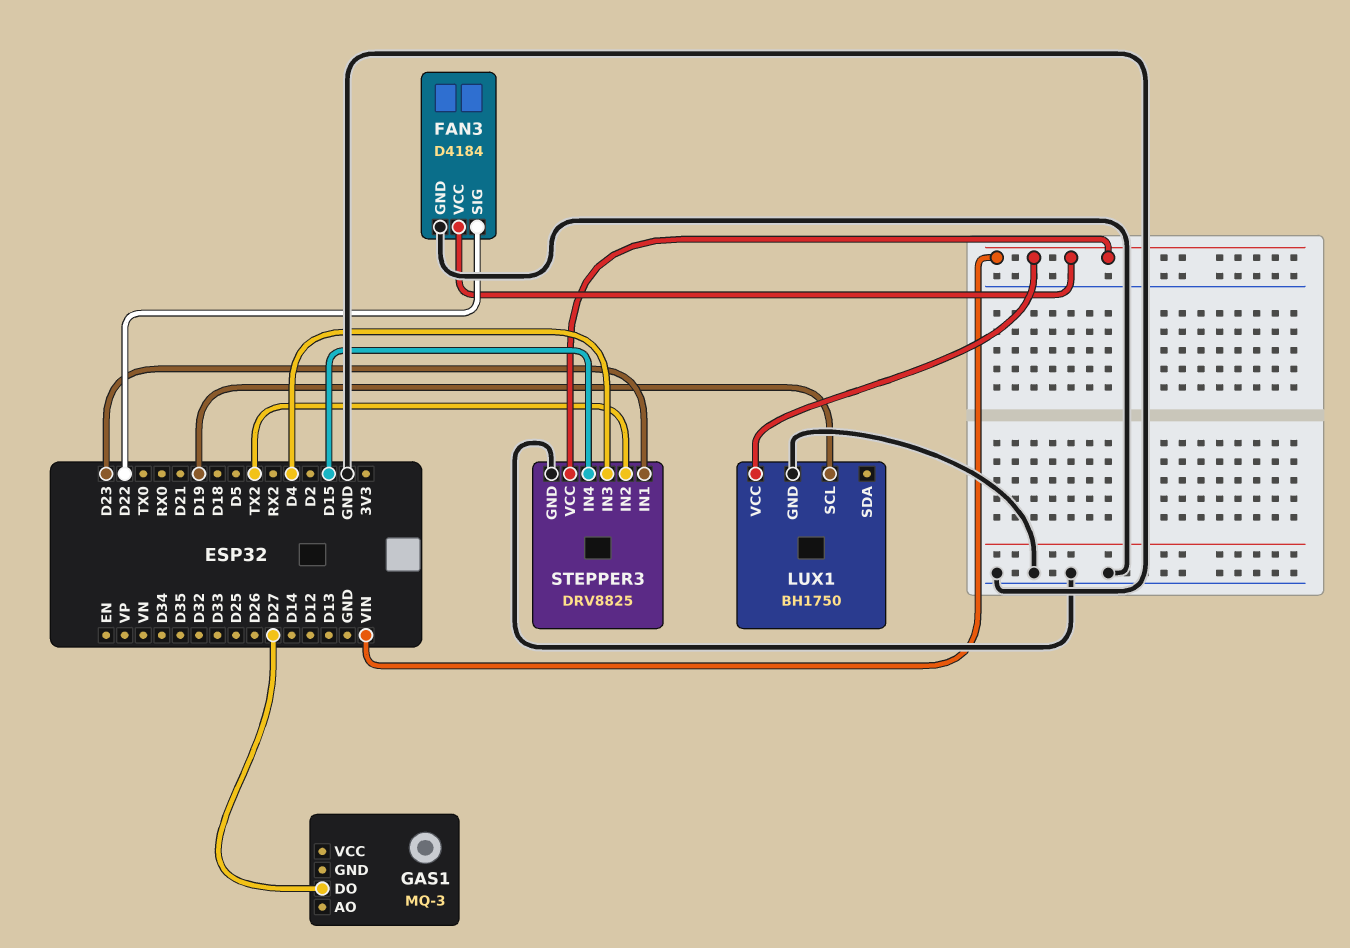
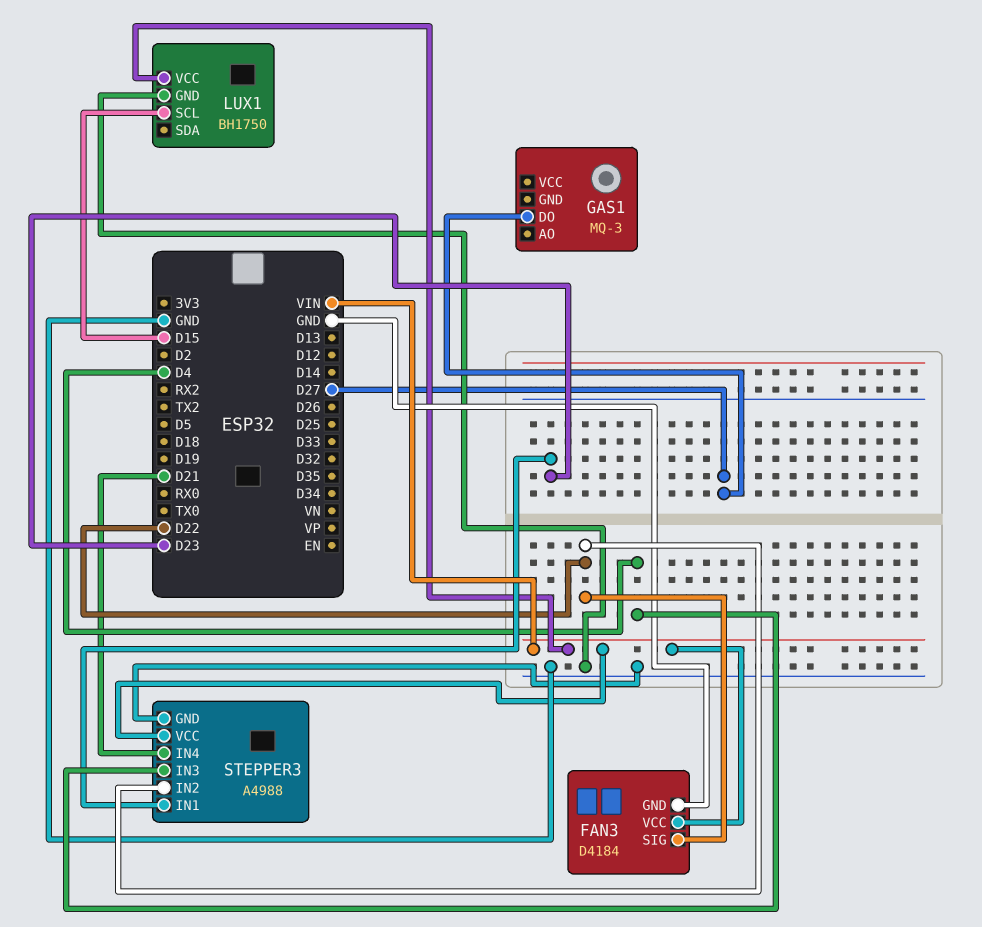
LUX1 pin SCL: D19 -> D15
STEPPER3: DRV8825 -> A4988
STEPPER3 pin IN2: TX2 -> D22
STEPPER3 pin IN4: D15 -> D21

